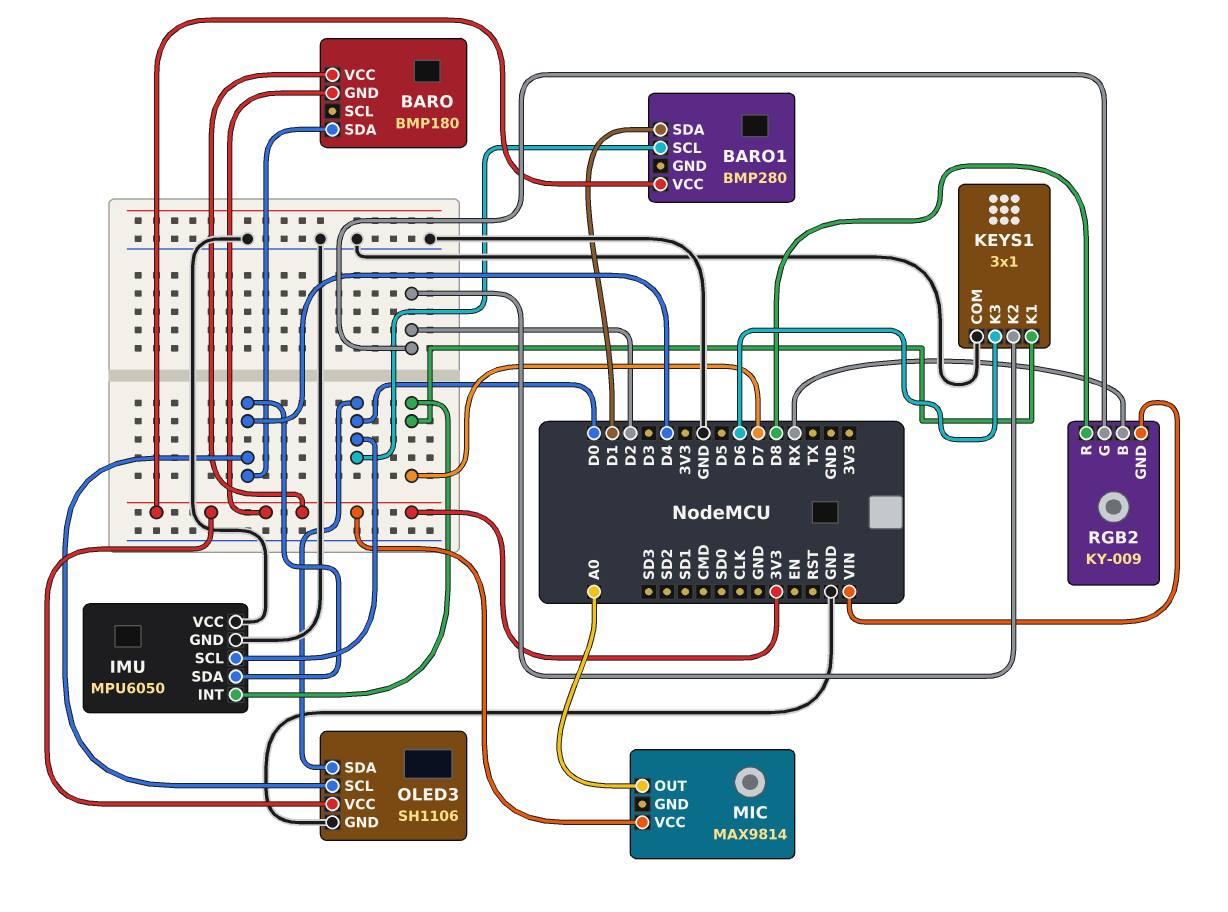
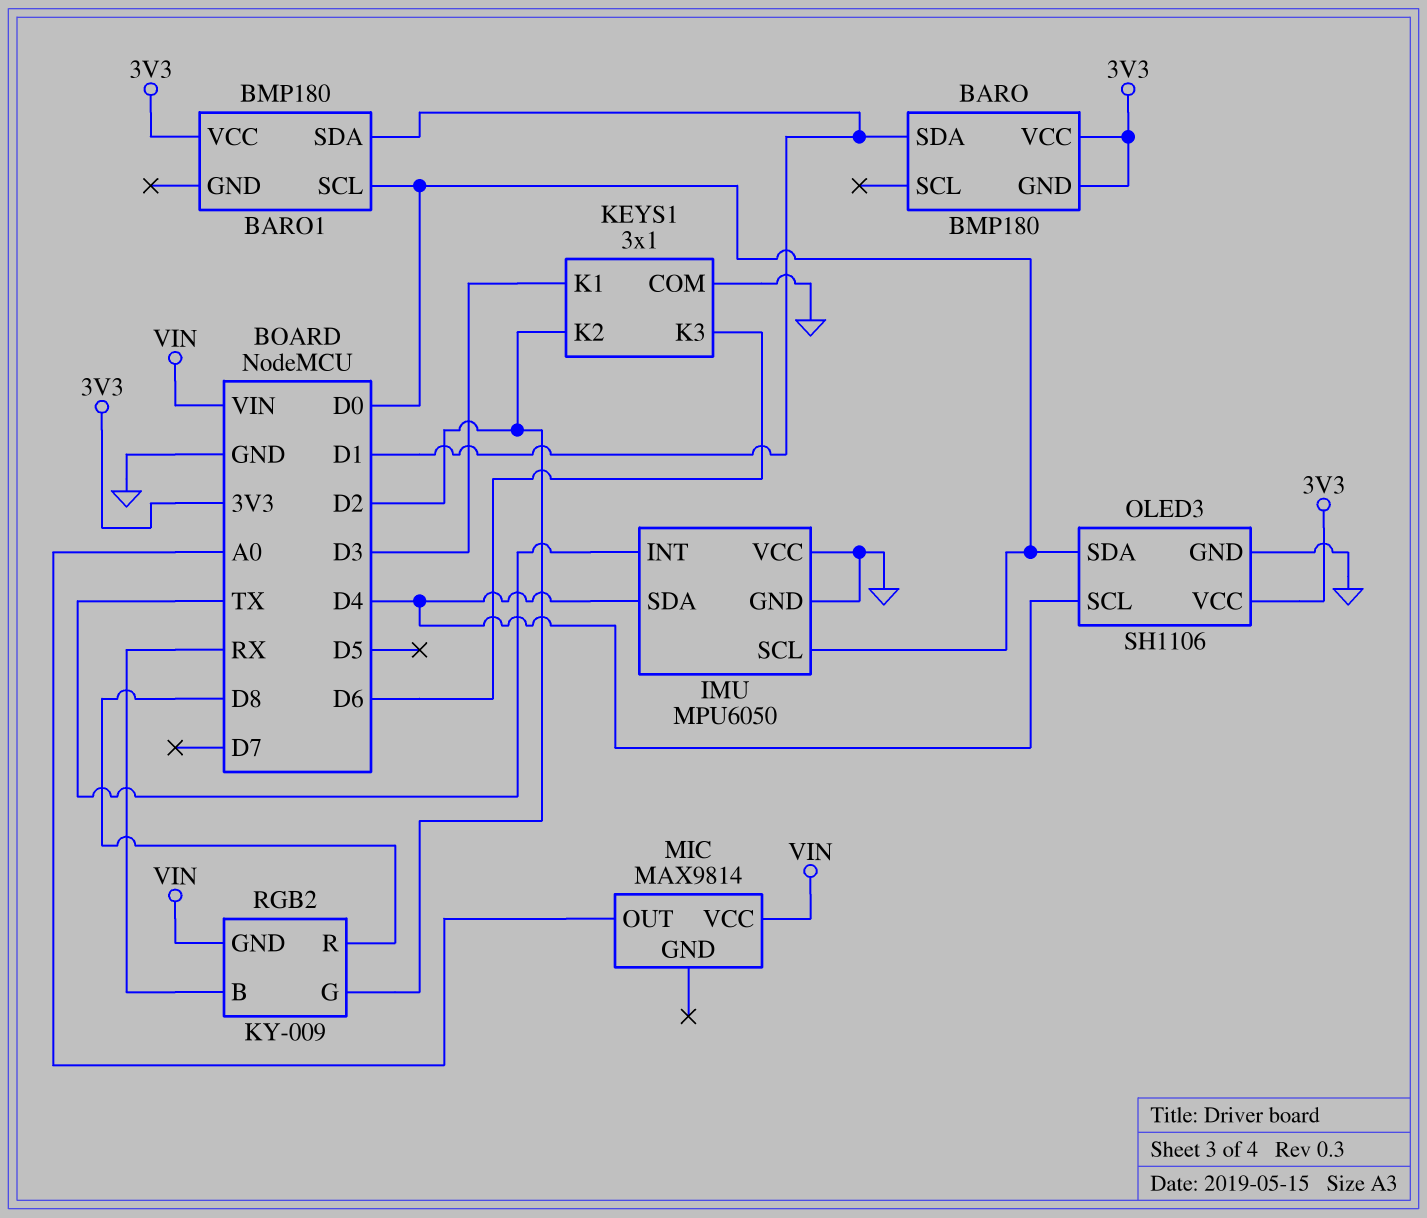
BARO pin SDA: D4 -> D1
BARO1: BMP280 -> BMP180
IMU pin INT: D7 -> TX
KEYS1 pin K1: D7 -> D3
MIC pin VCC: 3V3 -> VIN

